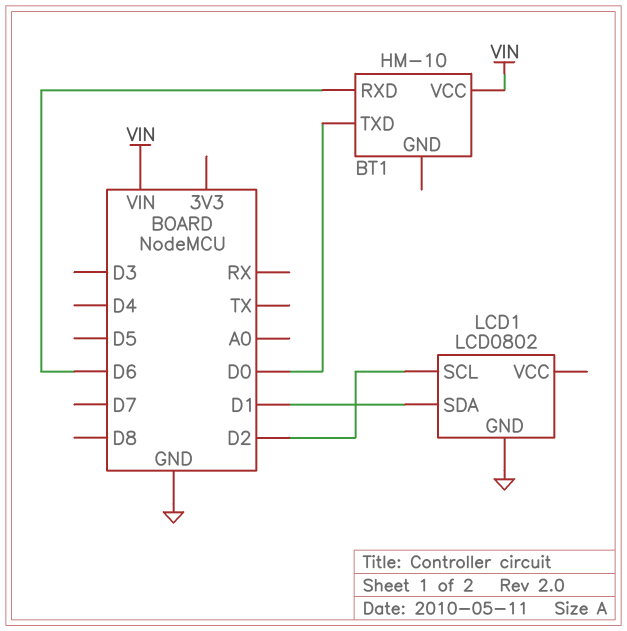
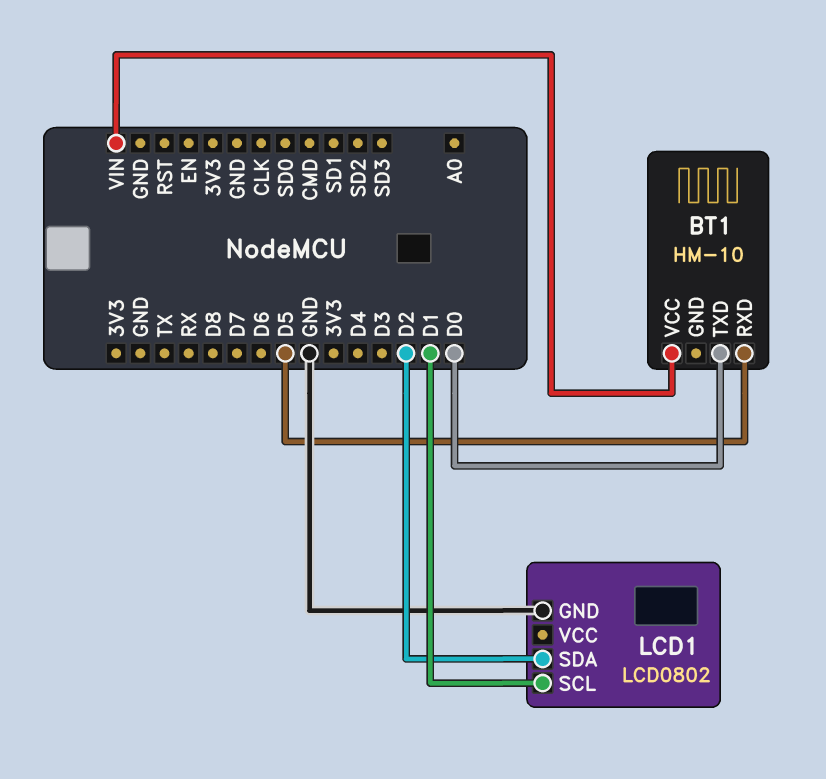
BT1 pin RXD: D6 -> D5
LCD1 pin SCL: D2 -> D1
LCD1 pin SDA: D1 -> D2

